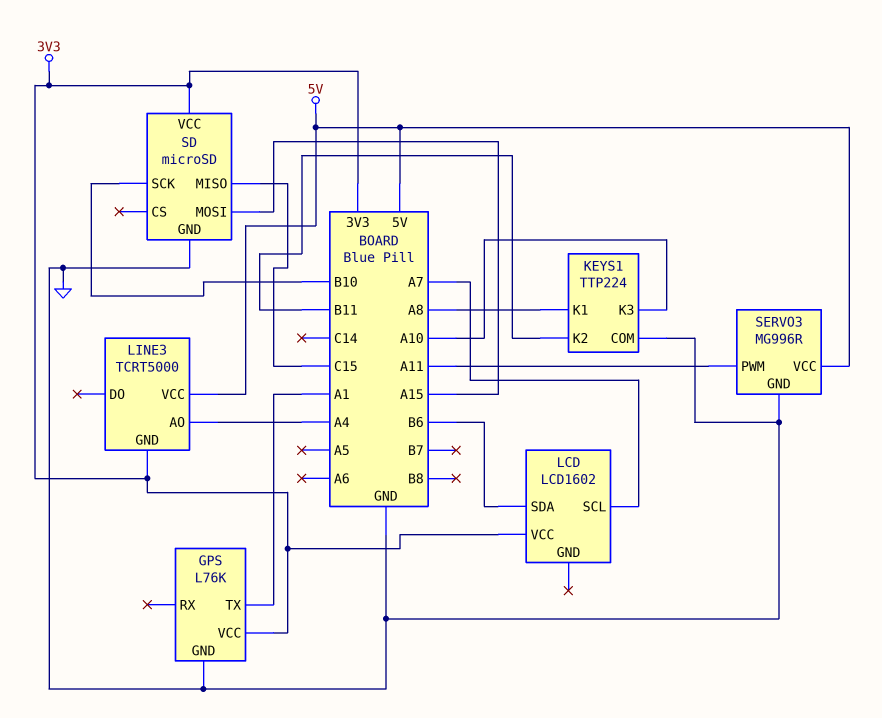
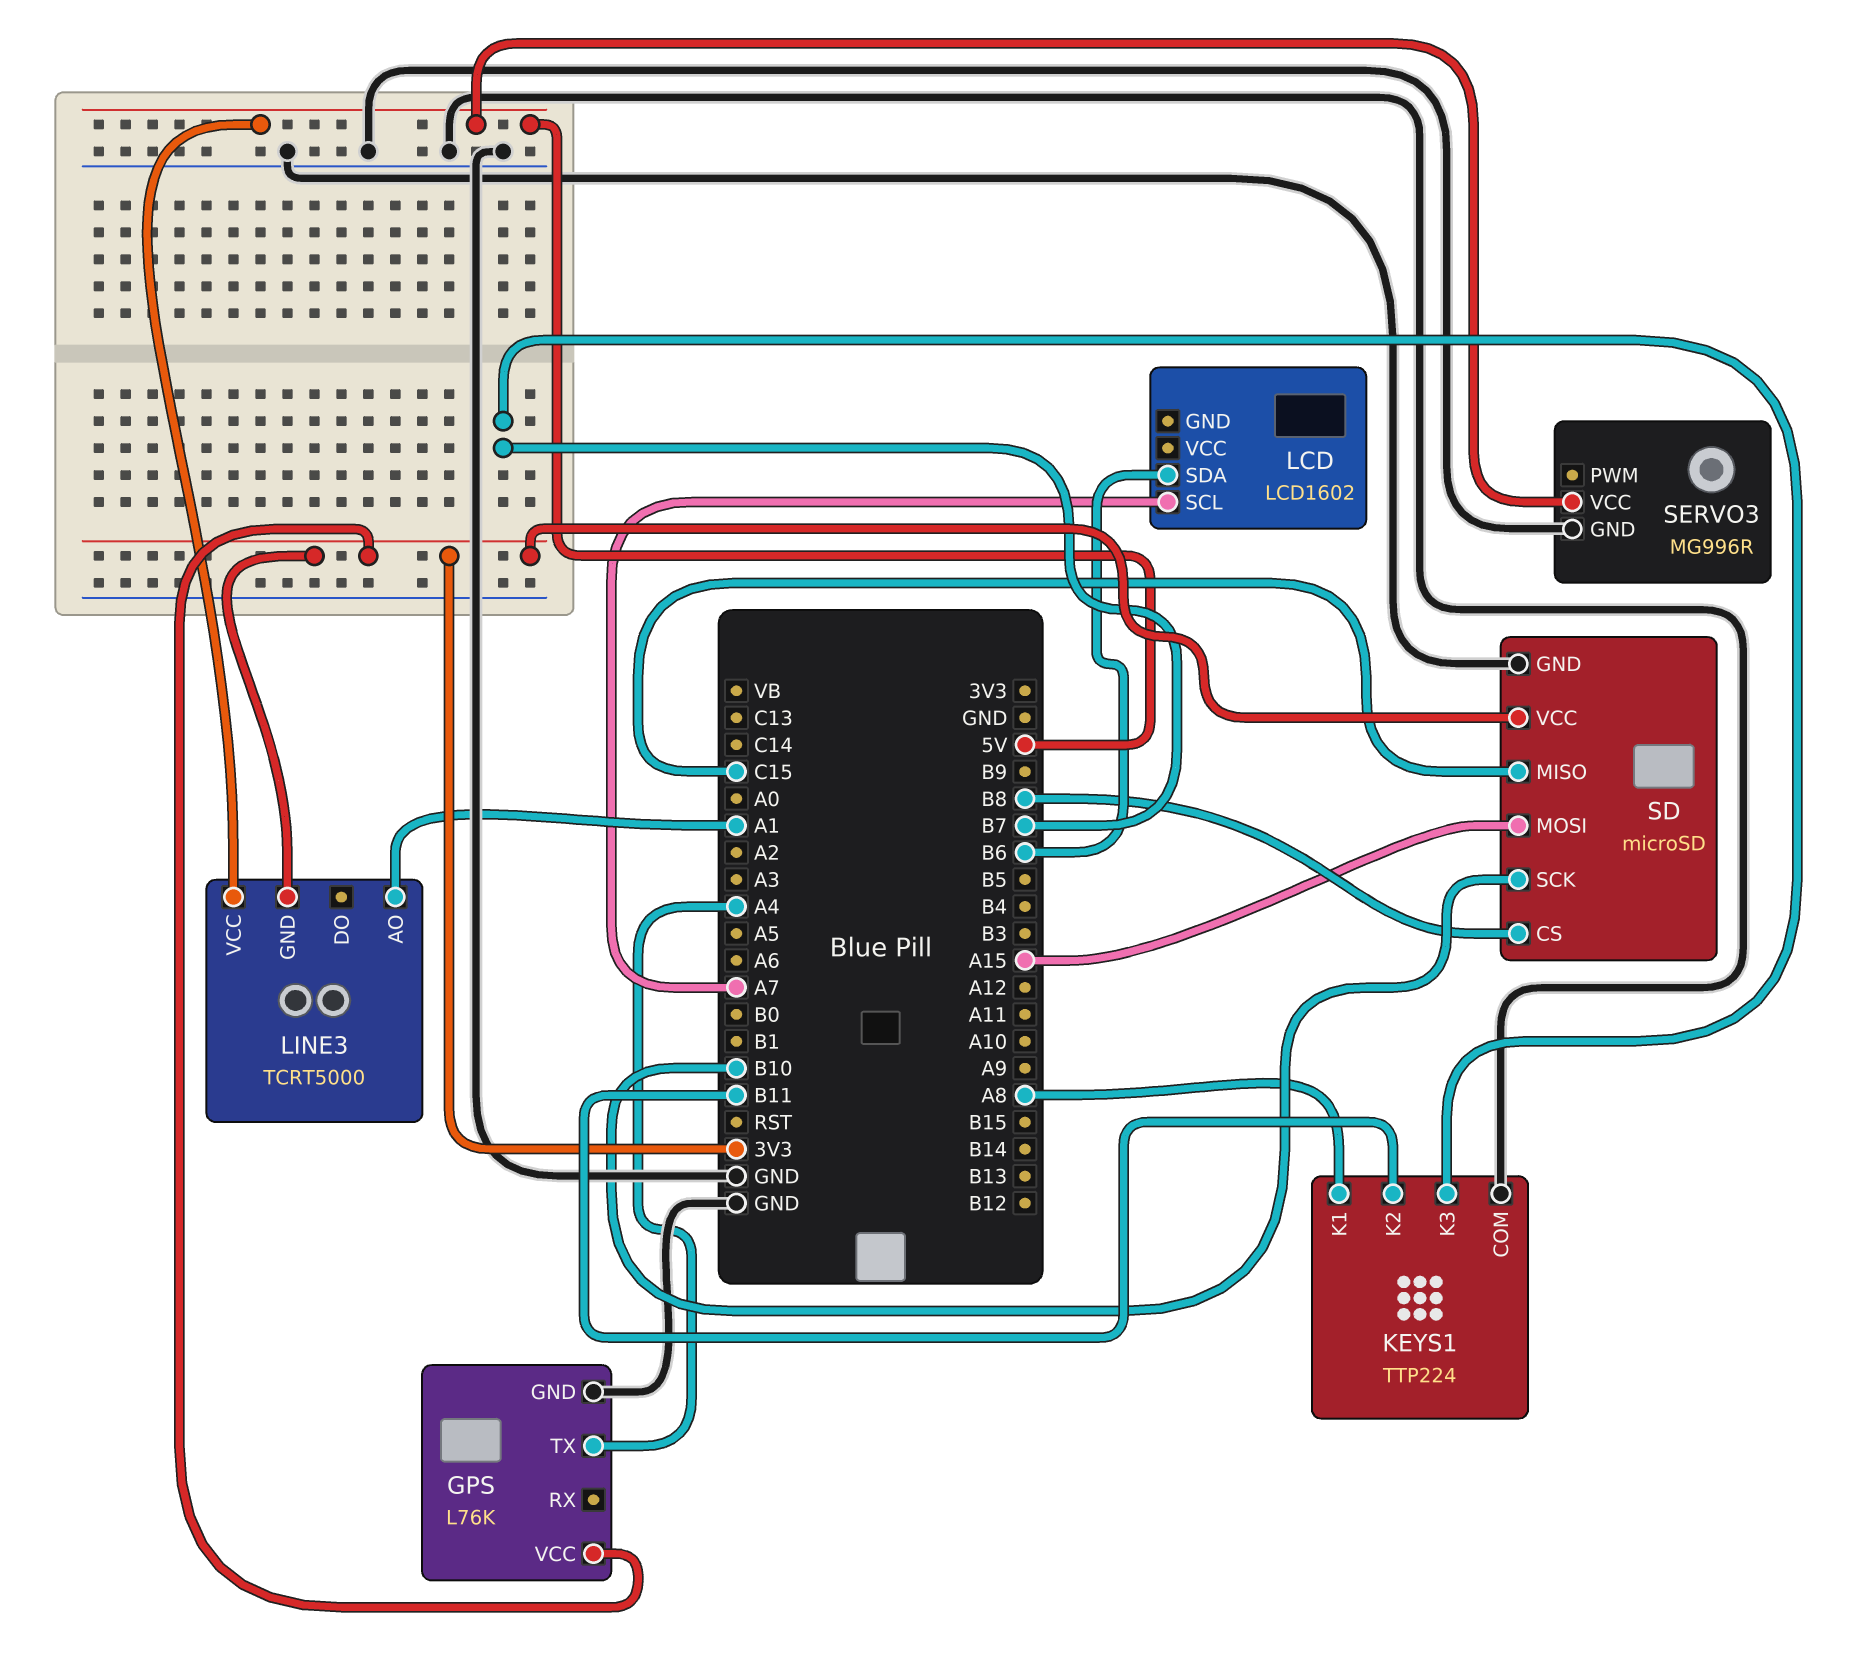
GPS pin TX: A1 -> A4
KEYS1 pin K3: A10 -> B7
LCD pin VCC: 3V3 -> none
LINE3 pin AO: A4 -> A1
SD pin CS: none -> B8
SERVO3 pin PWM: A11 -> none

